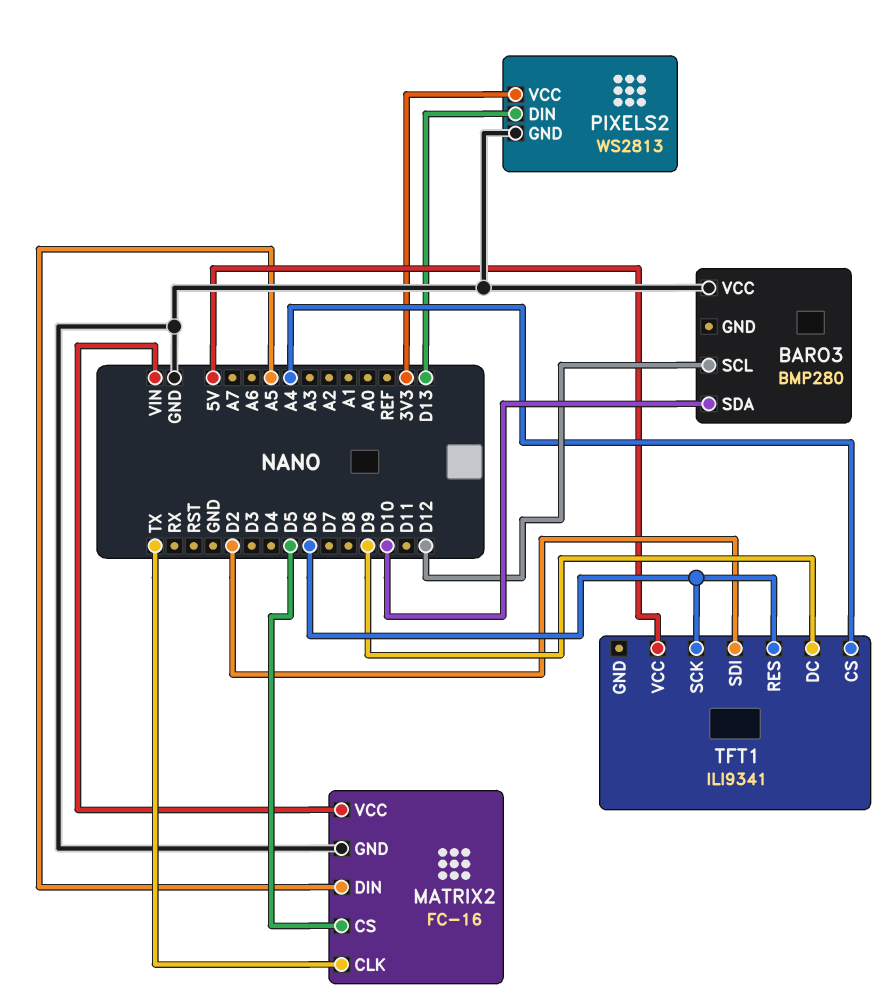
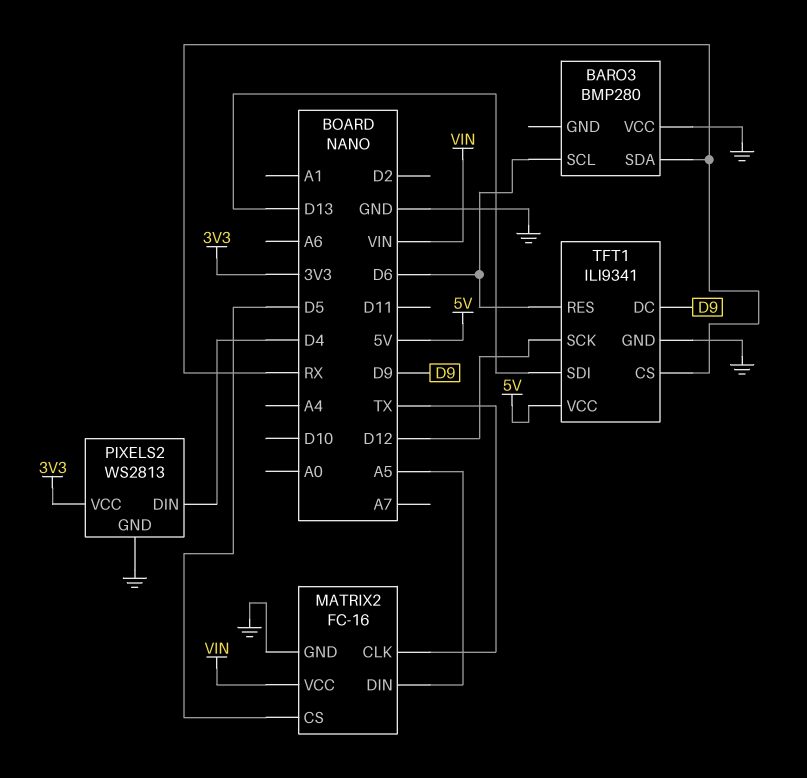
BARO3 pin SCL: D12 -> D6
BARO3 pin SDA: D10 -> RX
PIXELS2 pin DIN: D13 -> D4
TFT1 pin CS: A4 -> RX
TFT1 pin GND: none -> GND
TFT1 pin SCK: D6 -> D12
TFT1 pin SDI: D2 -> D13

